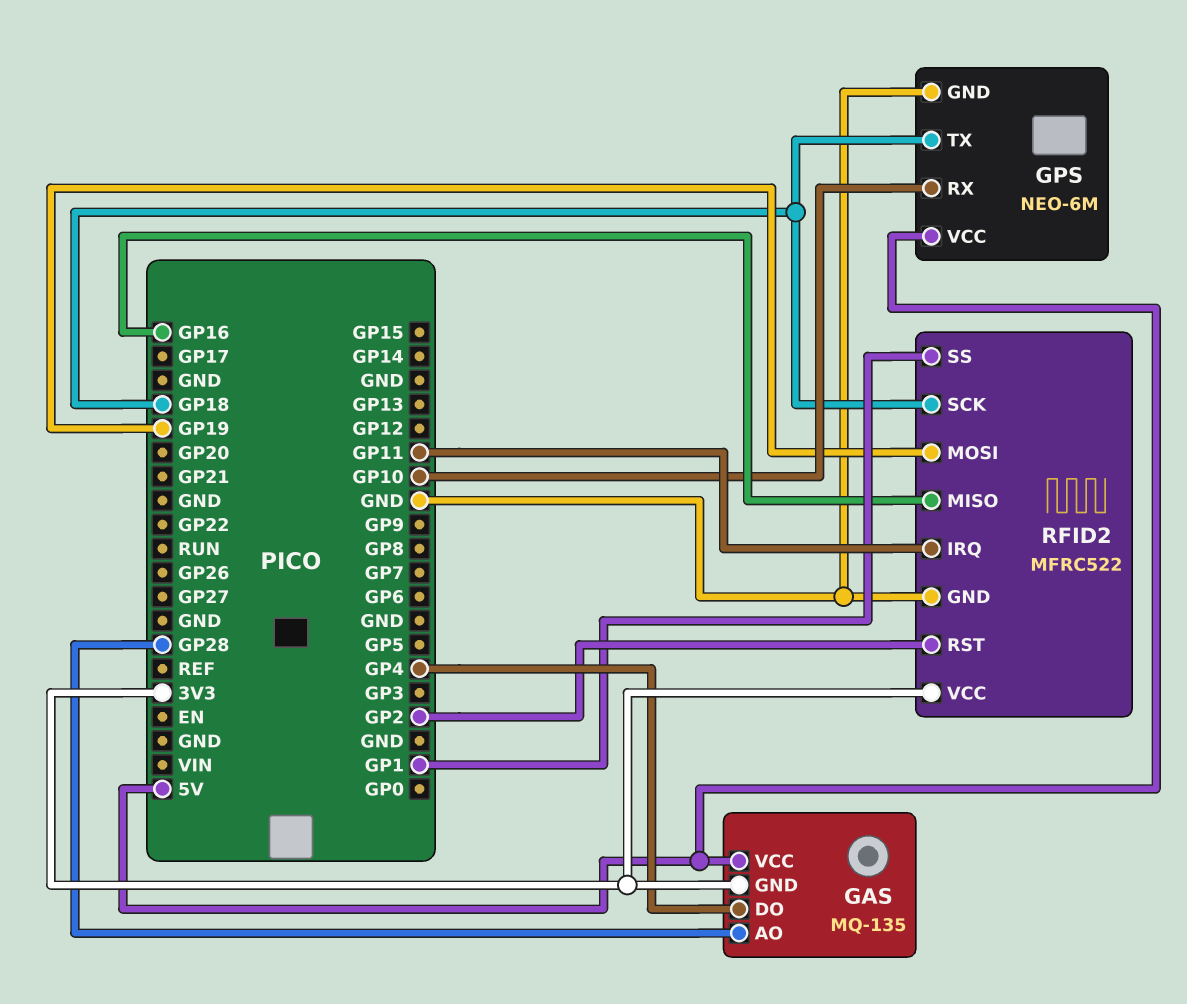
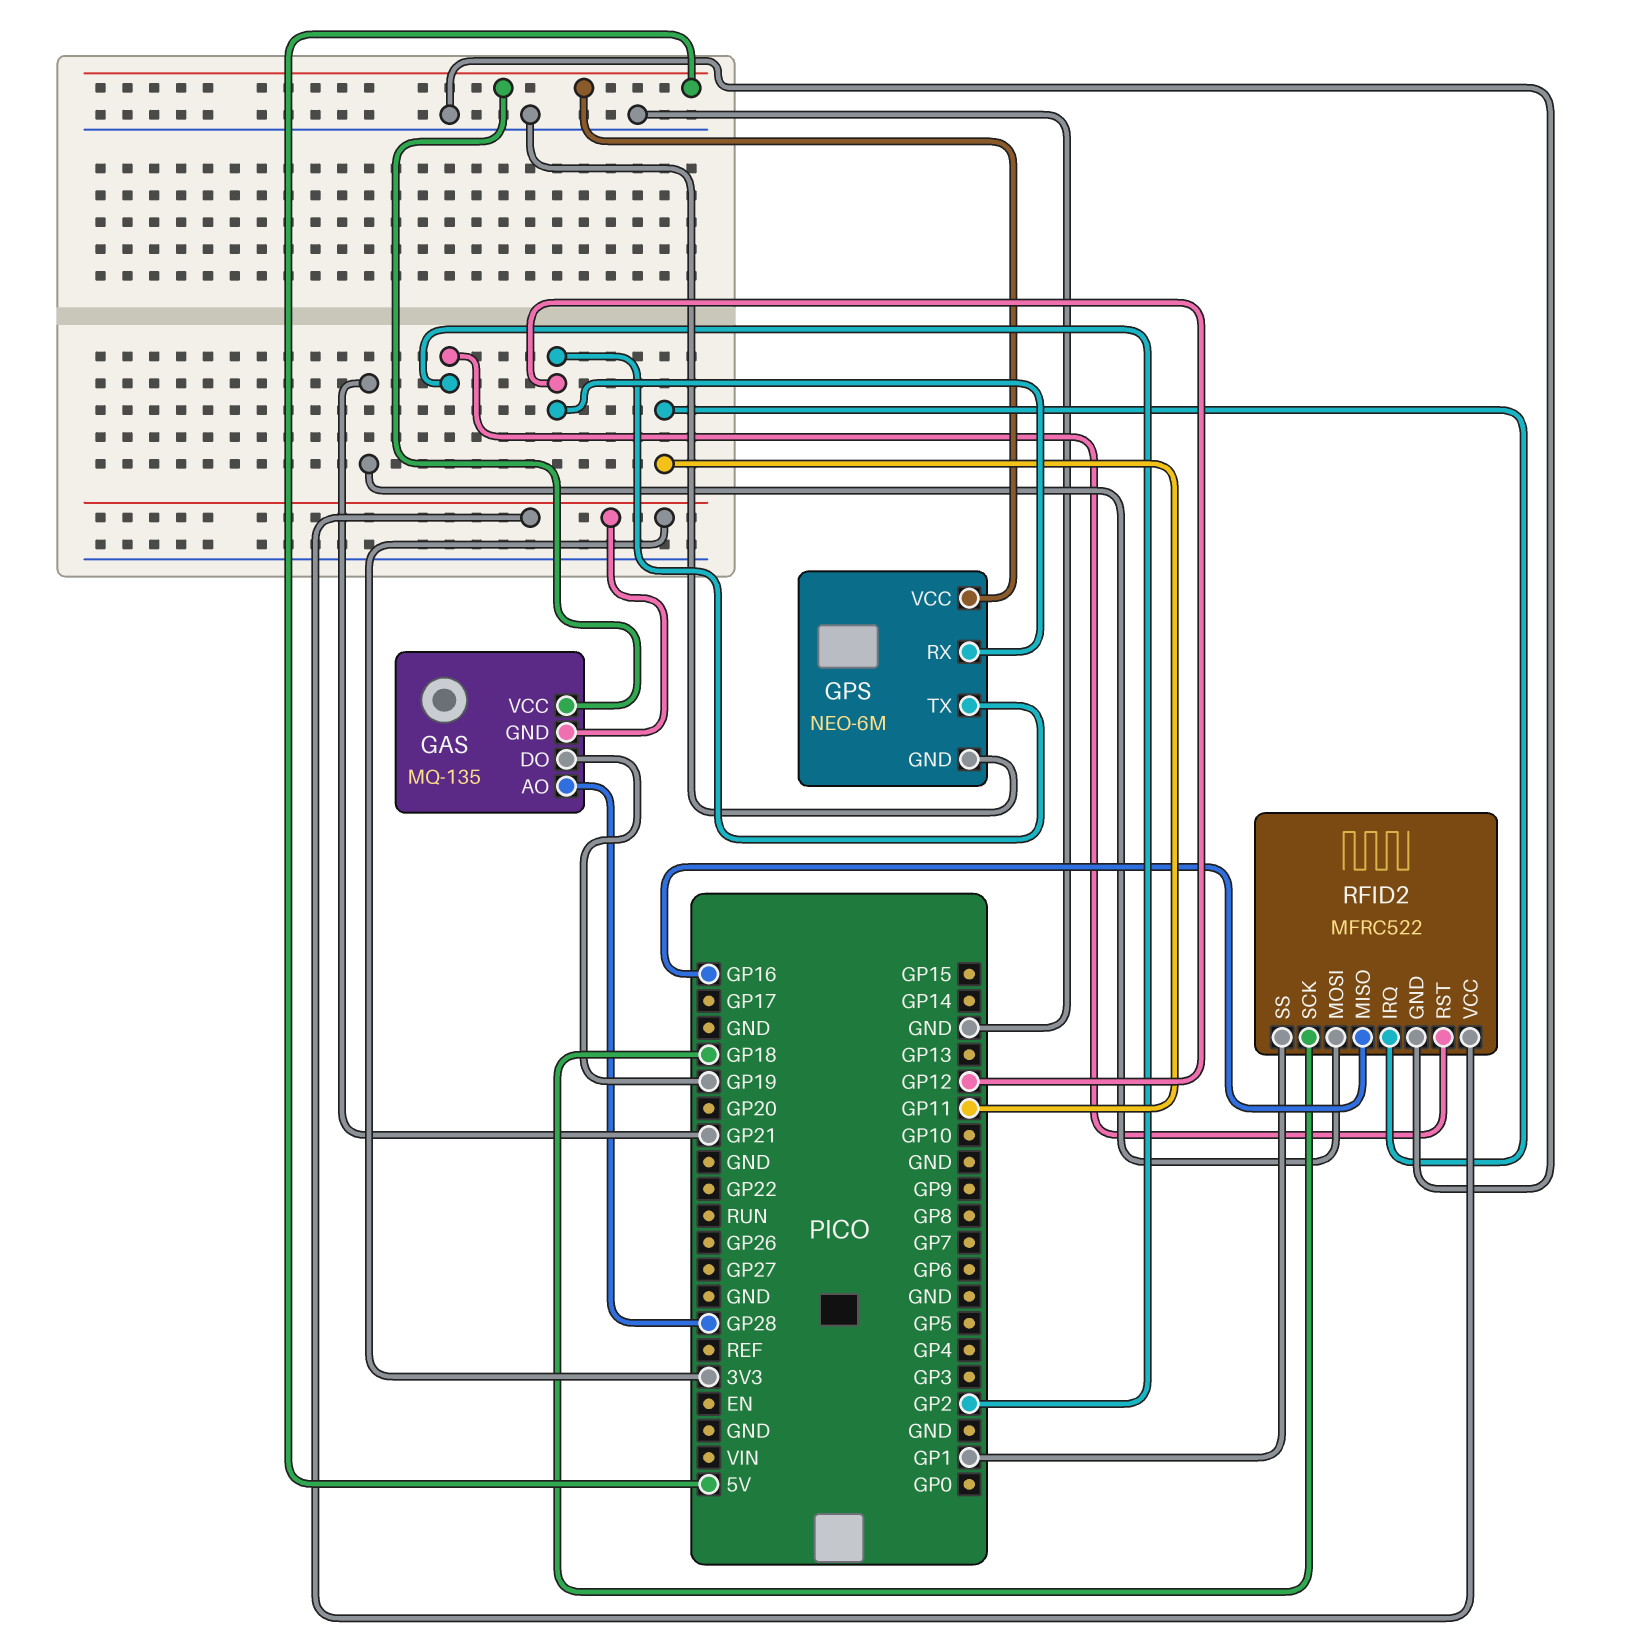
GAS pin DO: GP4 -> GP19
GPS pin RX: GP10 -> GP12
GPS pin TX: GP18 -> GP12
RFID2 pin MOSI: GP19 -> GP21

